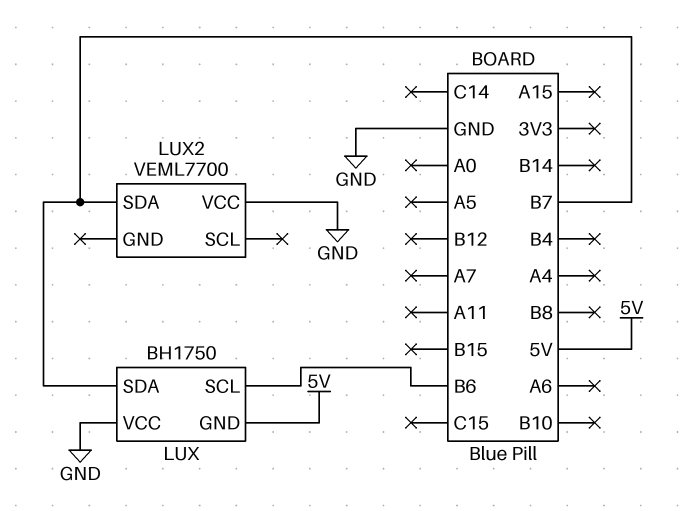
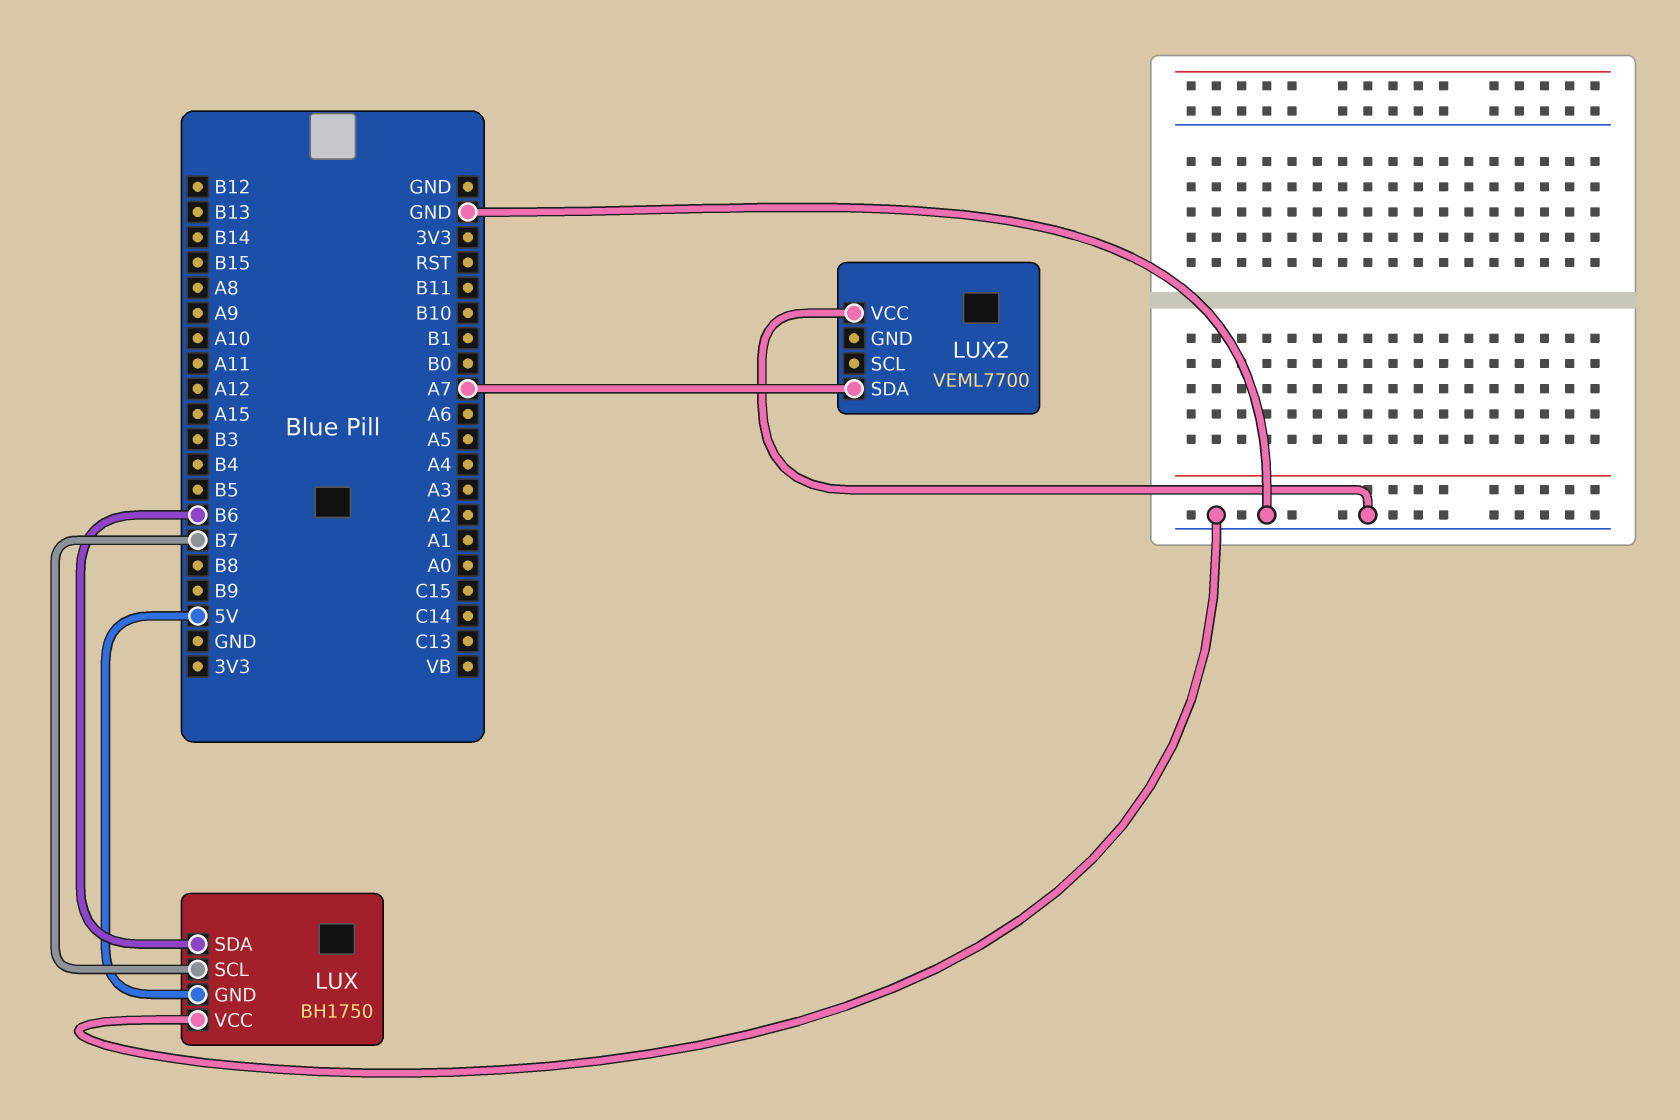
LUX pin SCL: B6 -> B7
LUX pin SDA: B7 -> B6
LUX2 pin SDA: B7 -> A7

